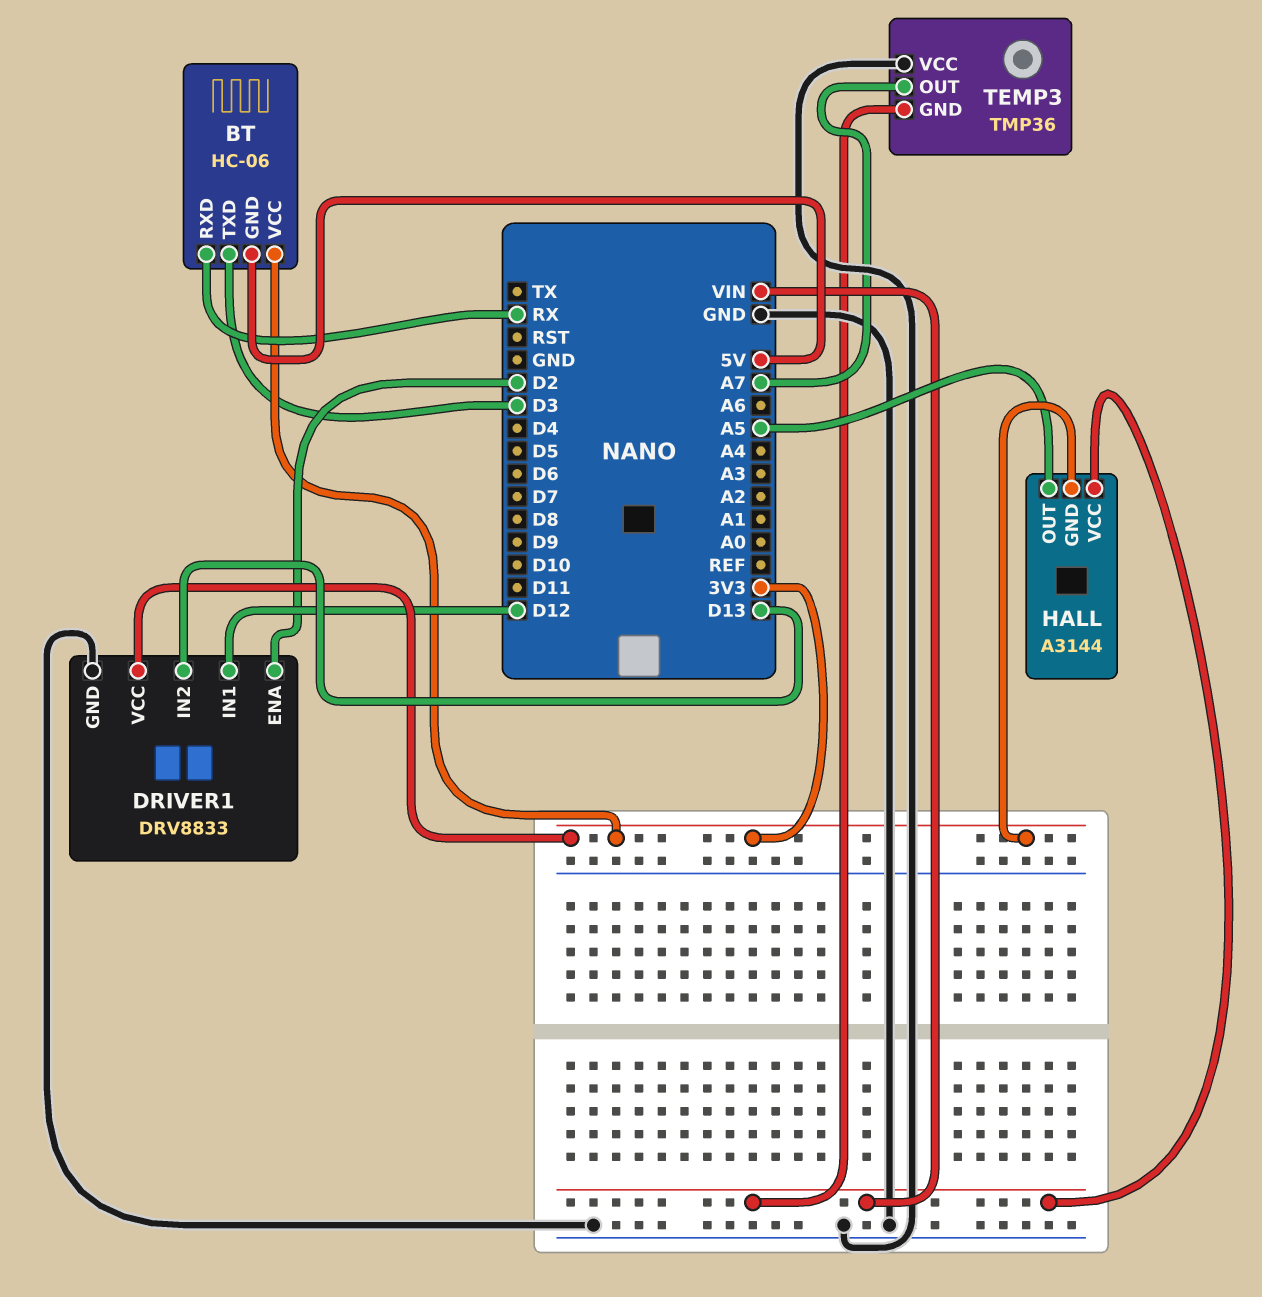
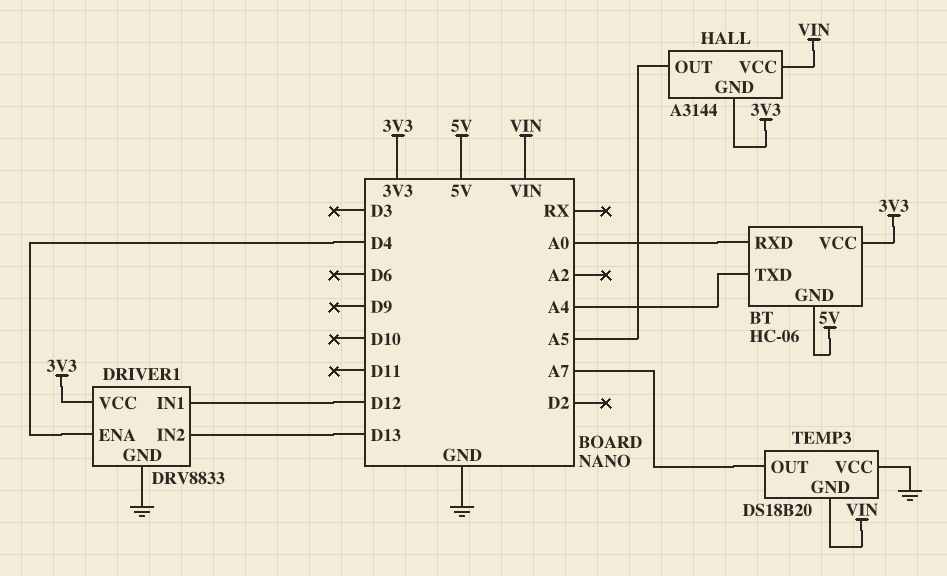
BT pin RXD: RX -> A0
BT pin TXD: D3 -> A4
DRIVER1 pin ENA: D2 -> D4
TEMP3: TMP36 -> DS18B20

